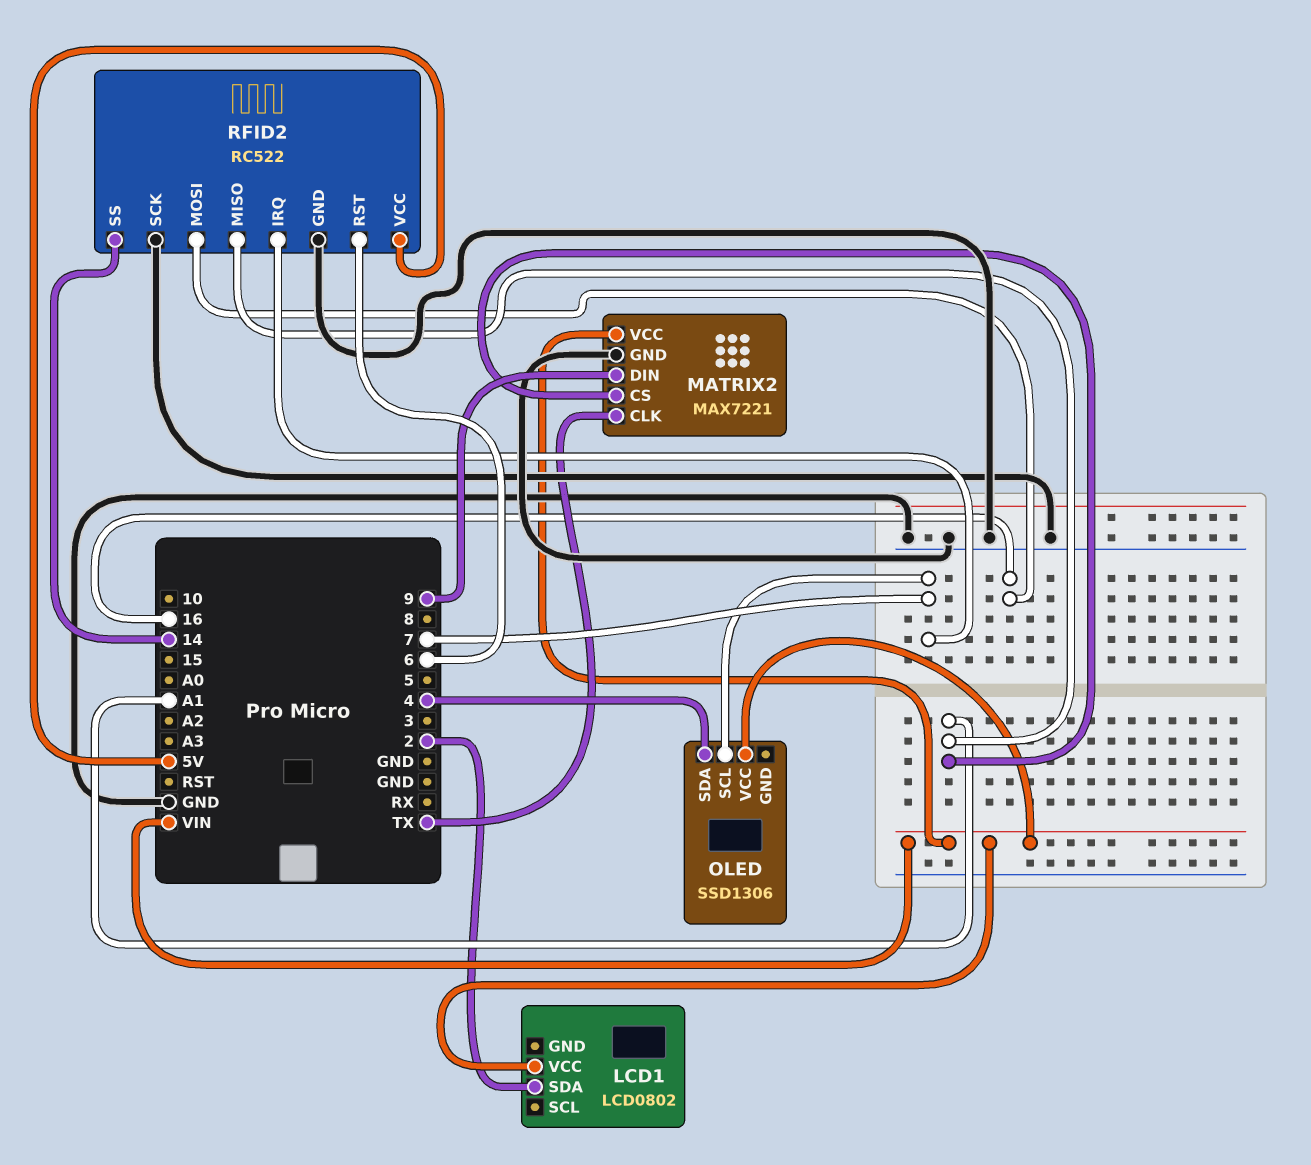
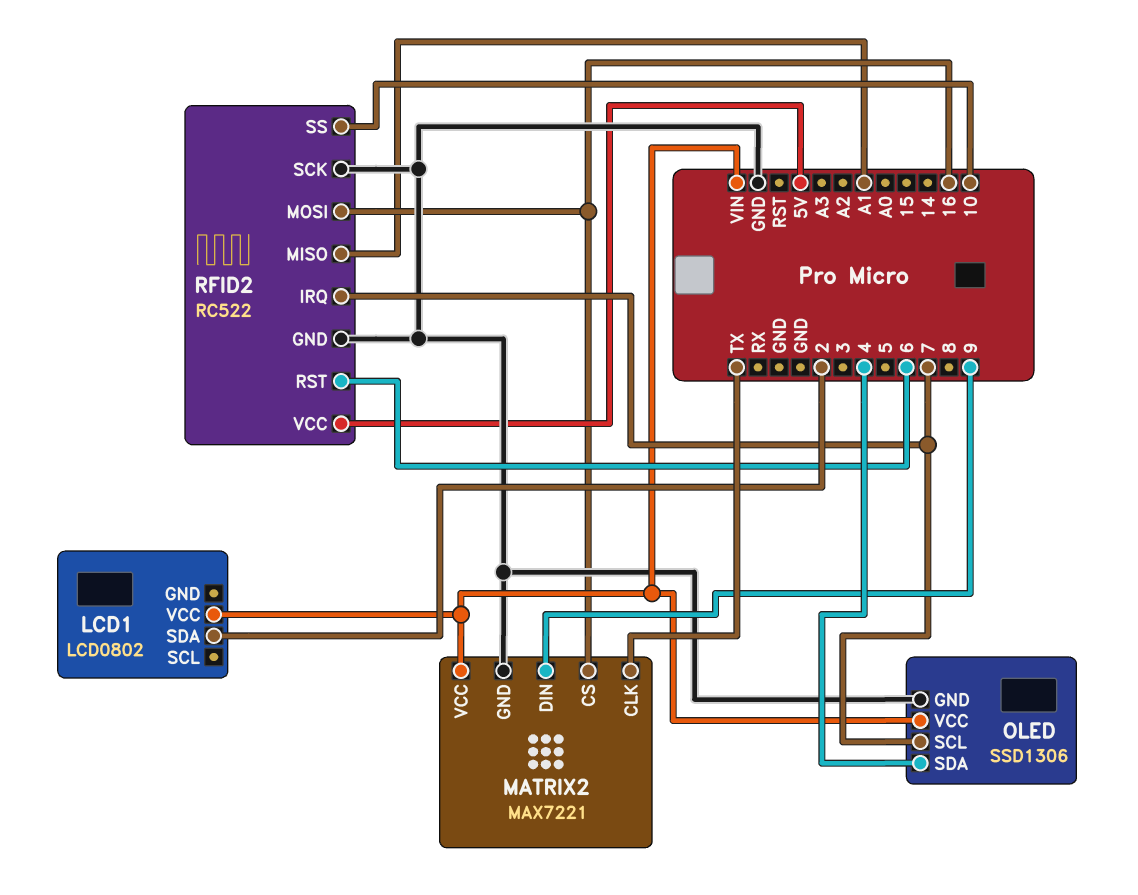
MATRIX2 pin CS: A1 -> 16
OLED pin GND: none -> GND
RFID2 pin SS: 14 -> 10

